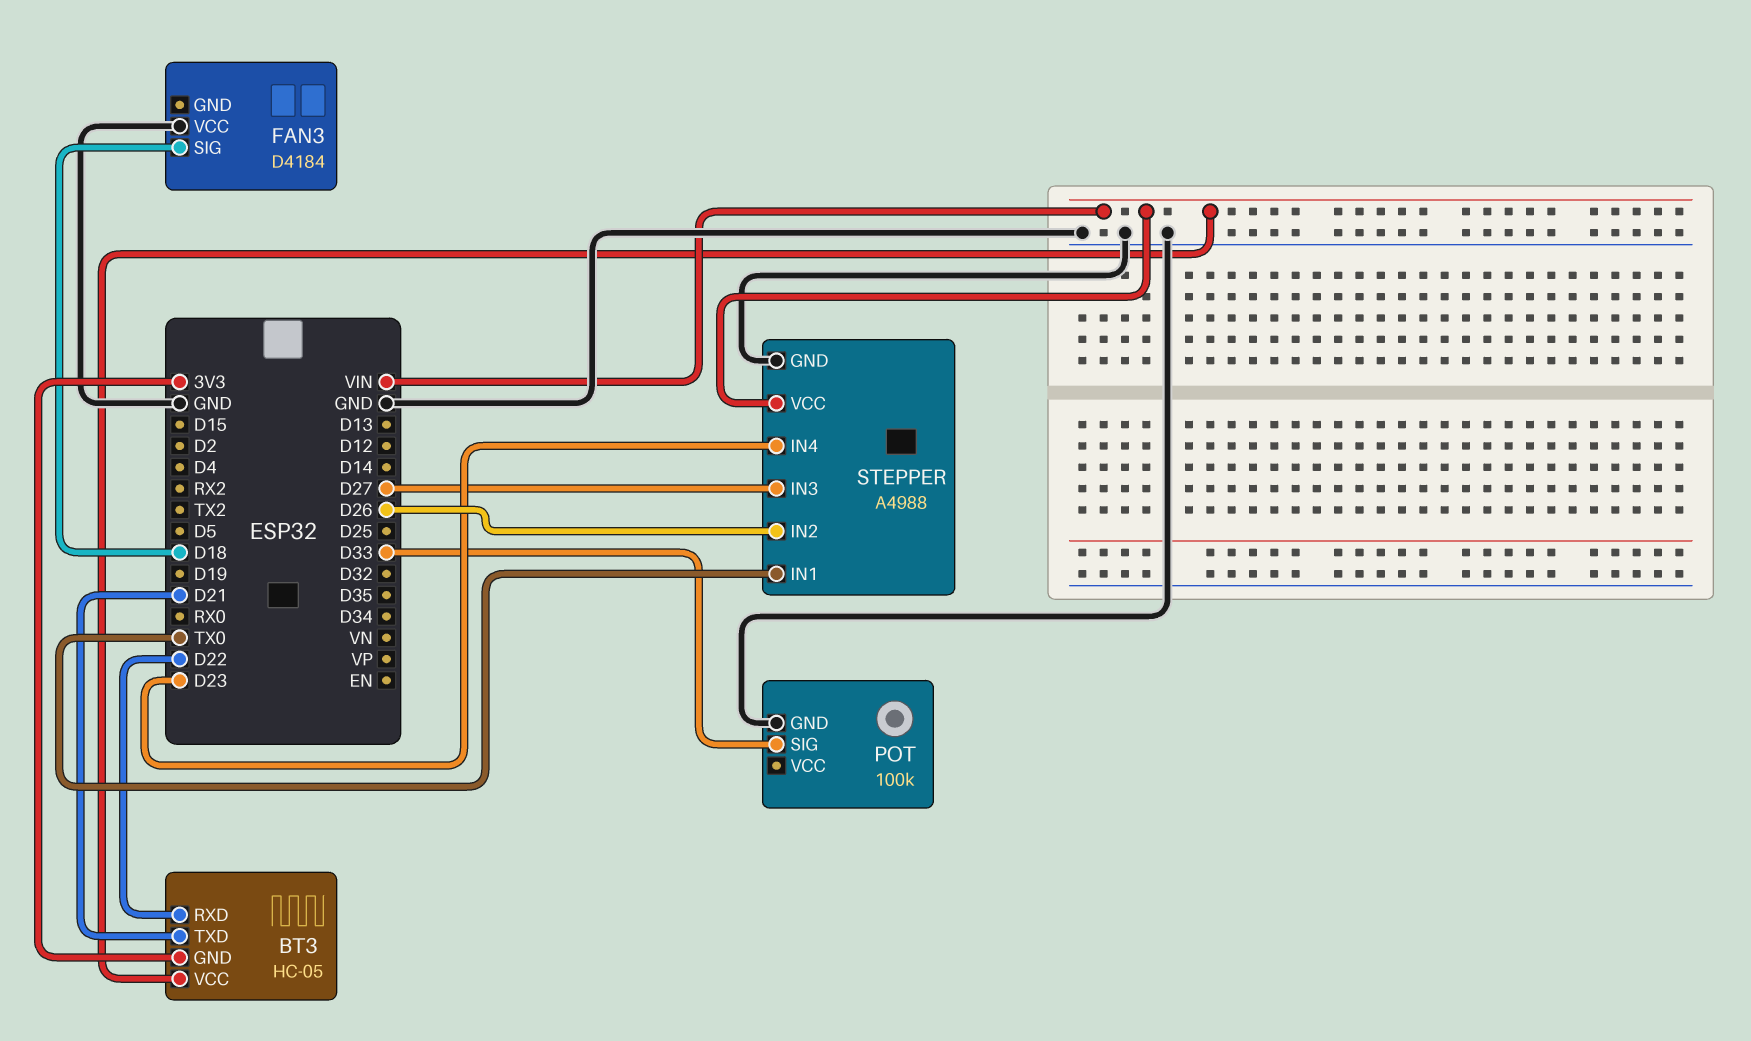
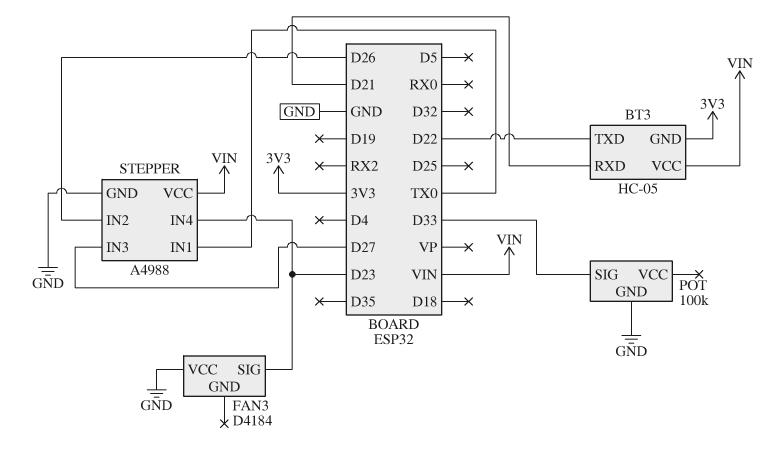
BT3 pin RXD: D22 -> D21
BT3 pin TXD: D21 -> D22
FAN3 pin SIG: D18 -> D23

